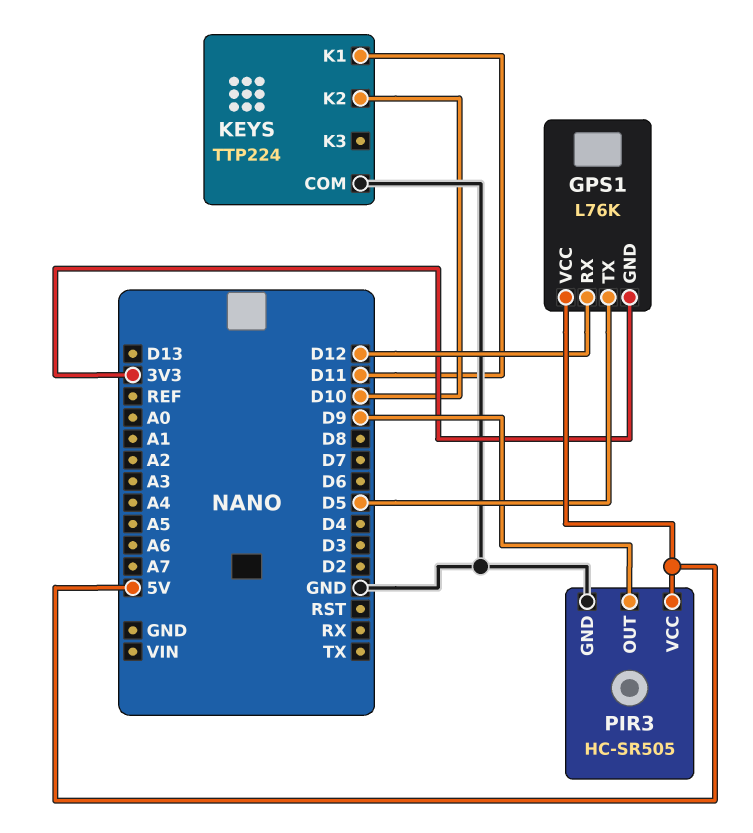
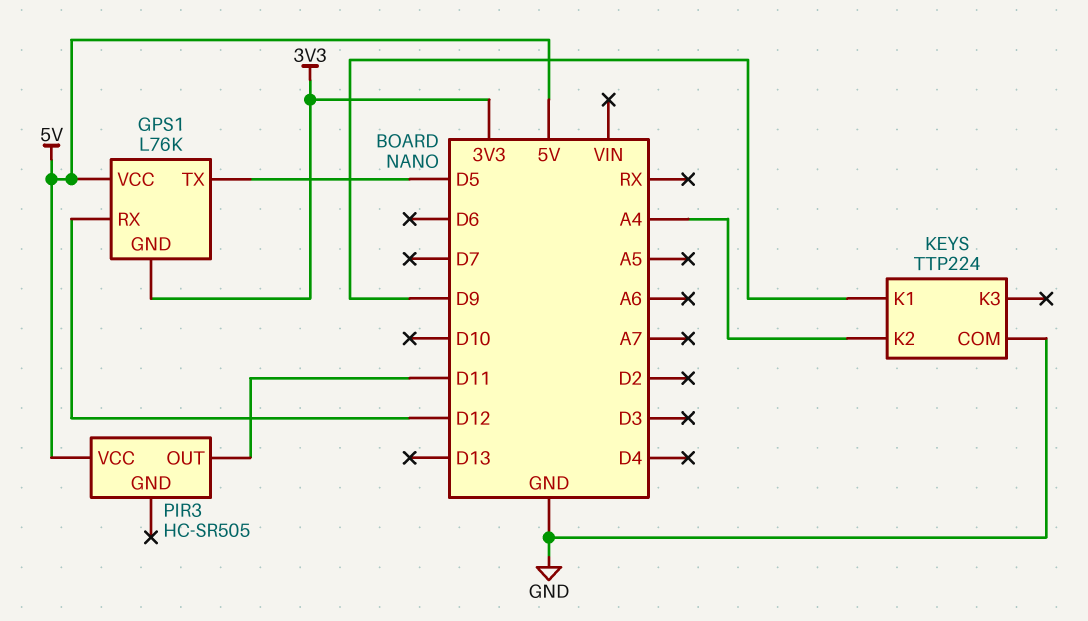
KEYS pin K1: D11 -> D9
KEYS pin K2: D10 -> A4
PIR3 pin GND: GND -> none
PIR3 pin OUT: D9 -> D11

